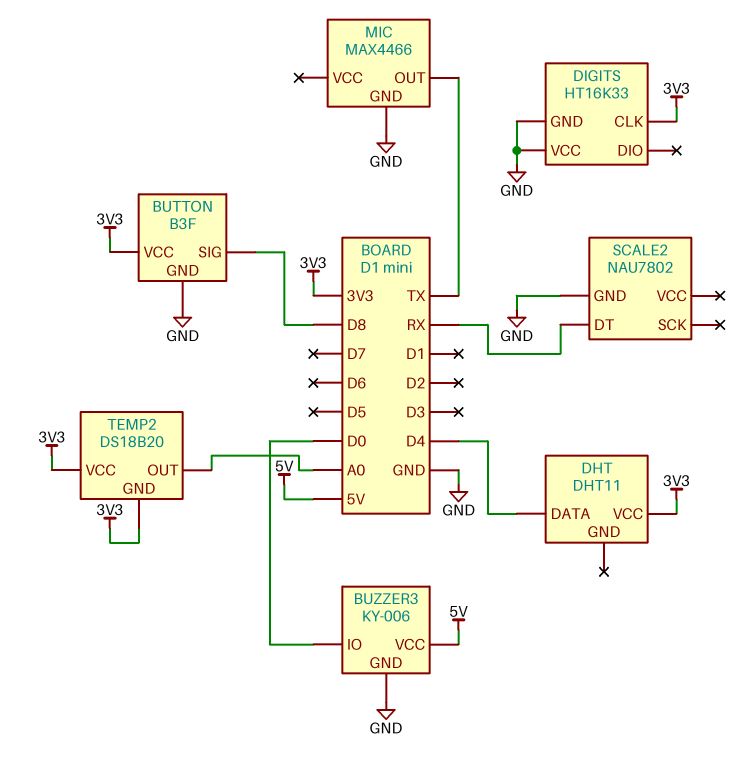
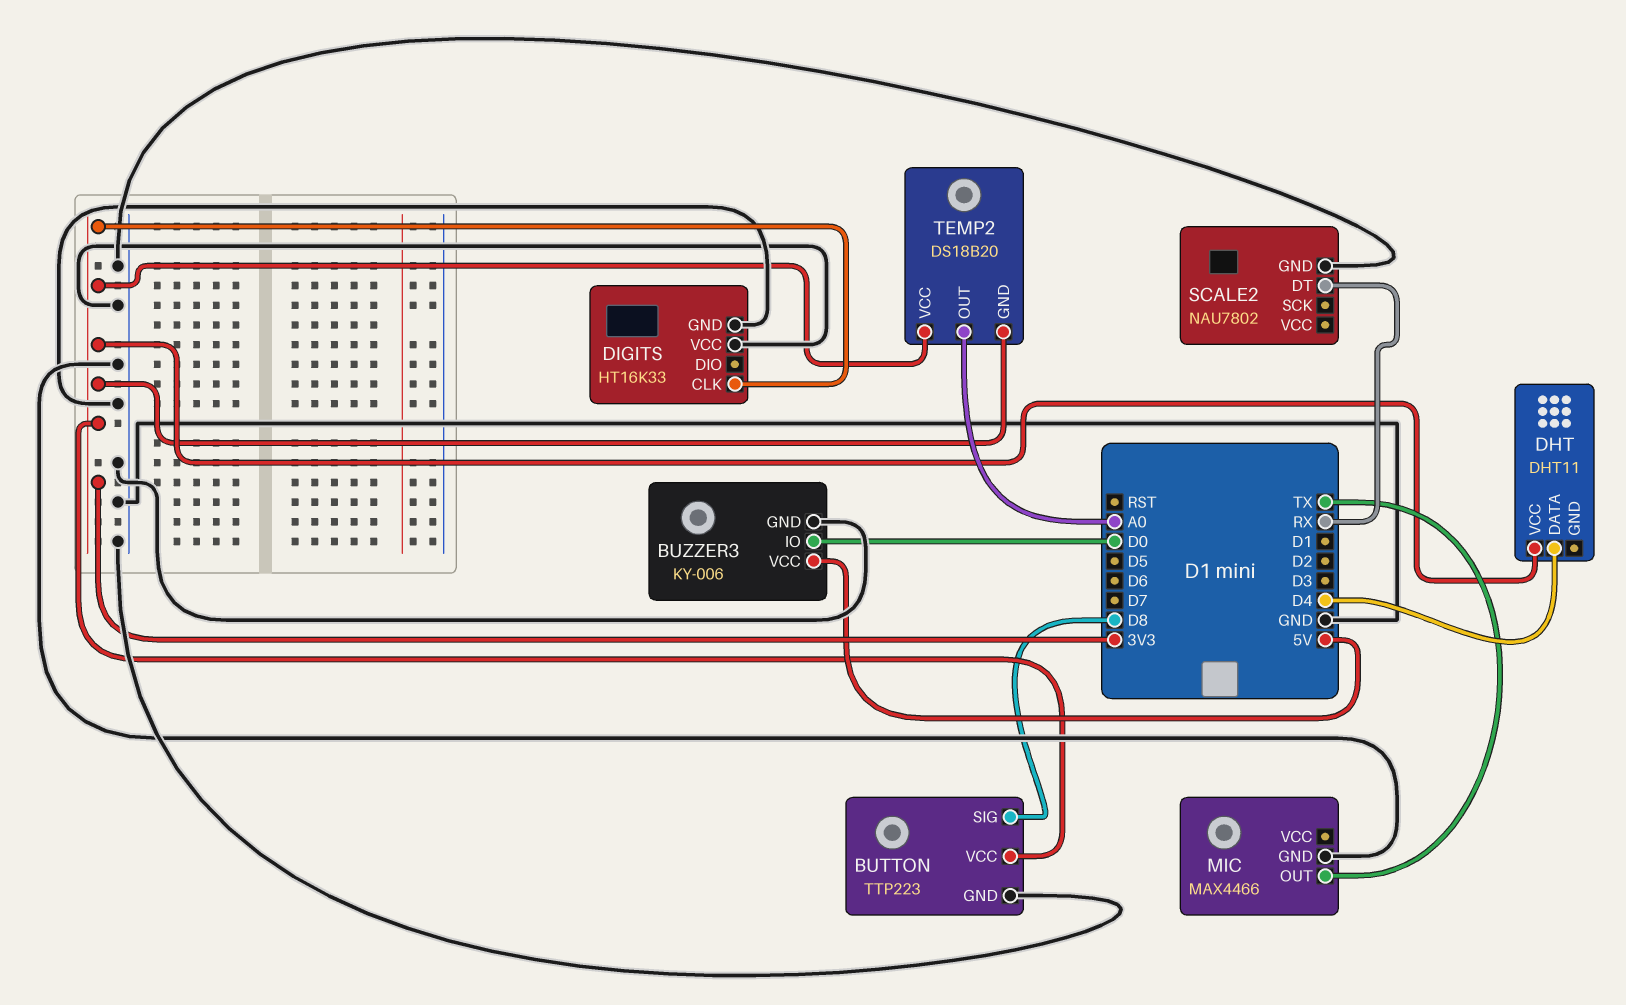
BUTTON: B3F -> TTP223

